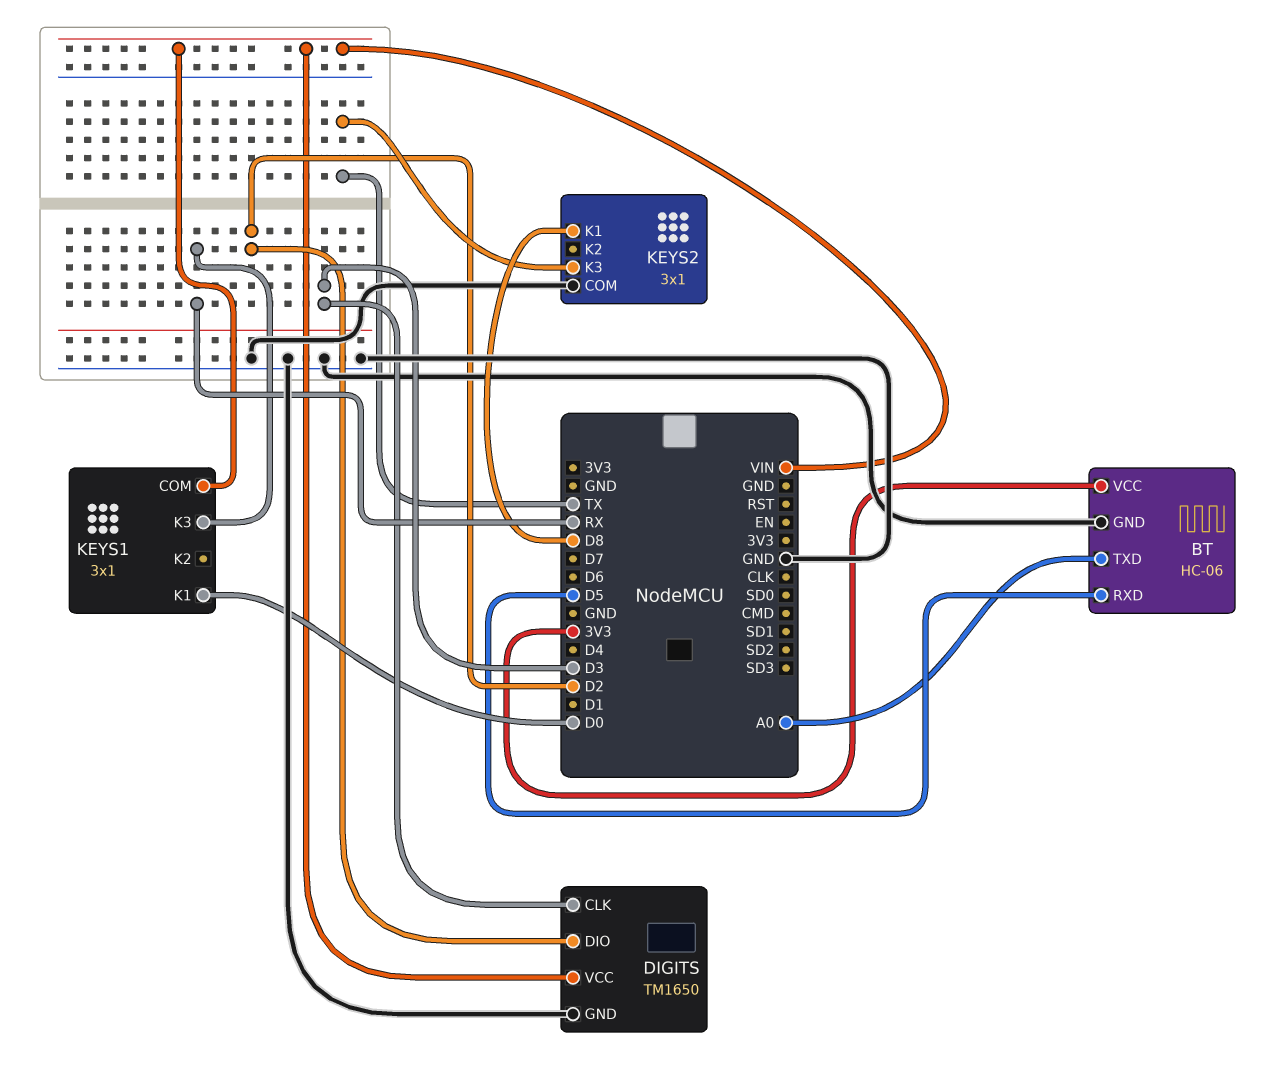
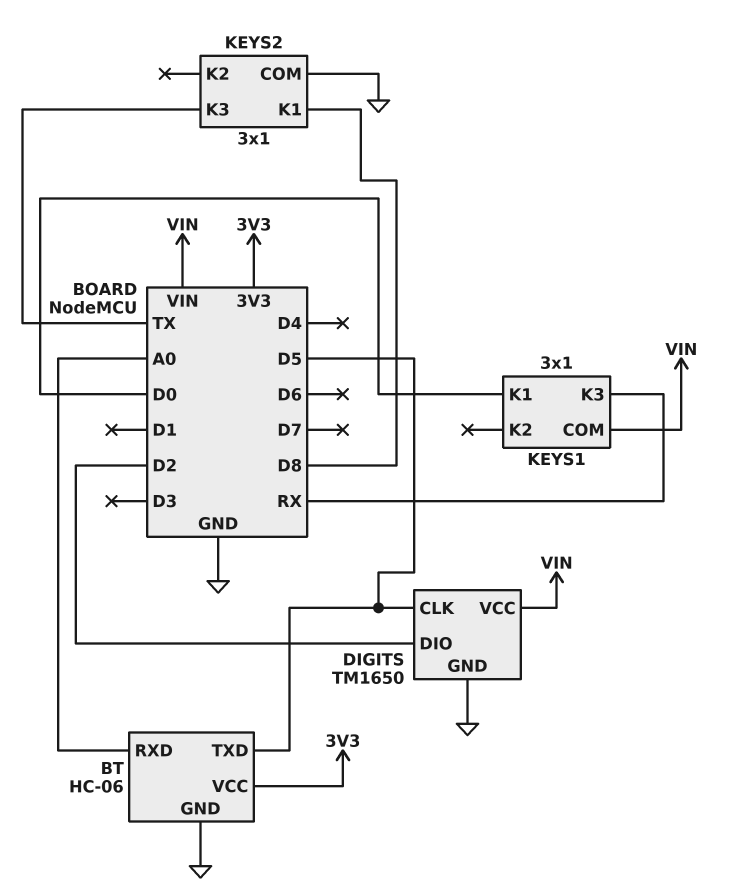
BT pin RXD: D5 -> A0
BT pin TXD: A0 -> D5
DIGITS pin CLK: D3 -> D5

